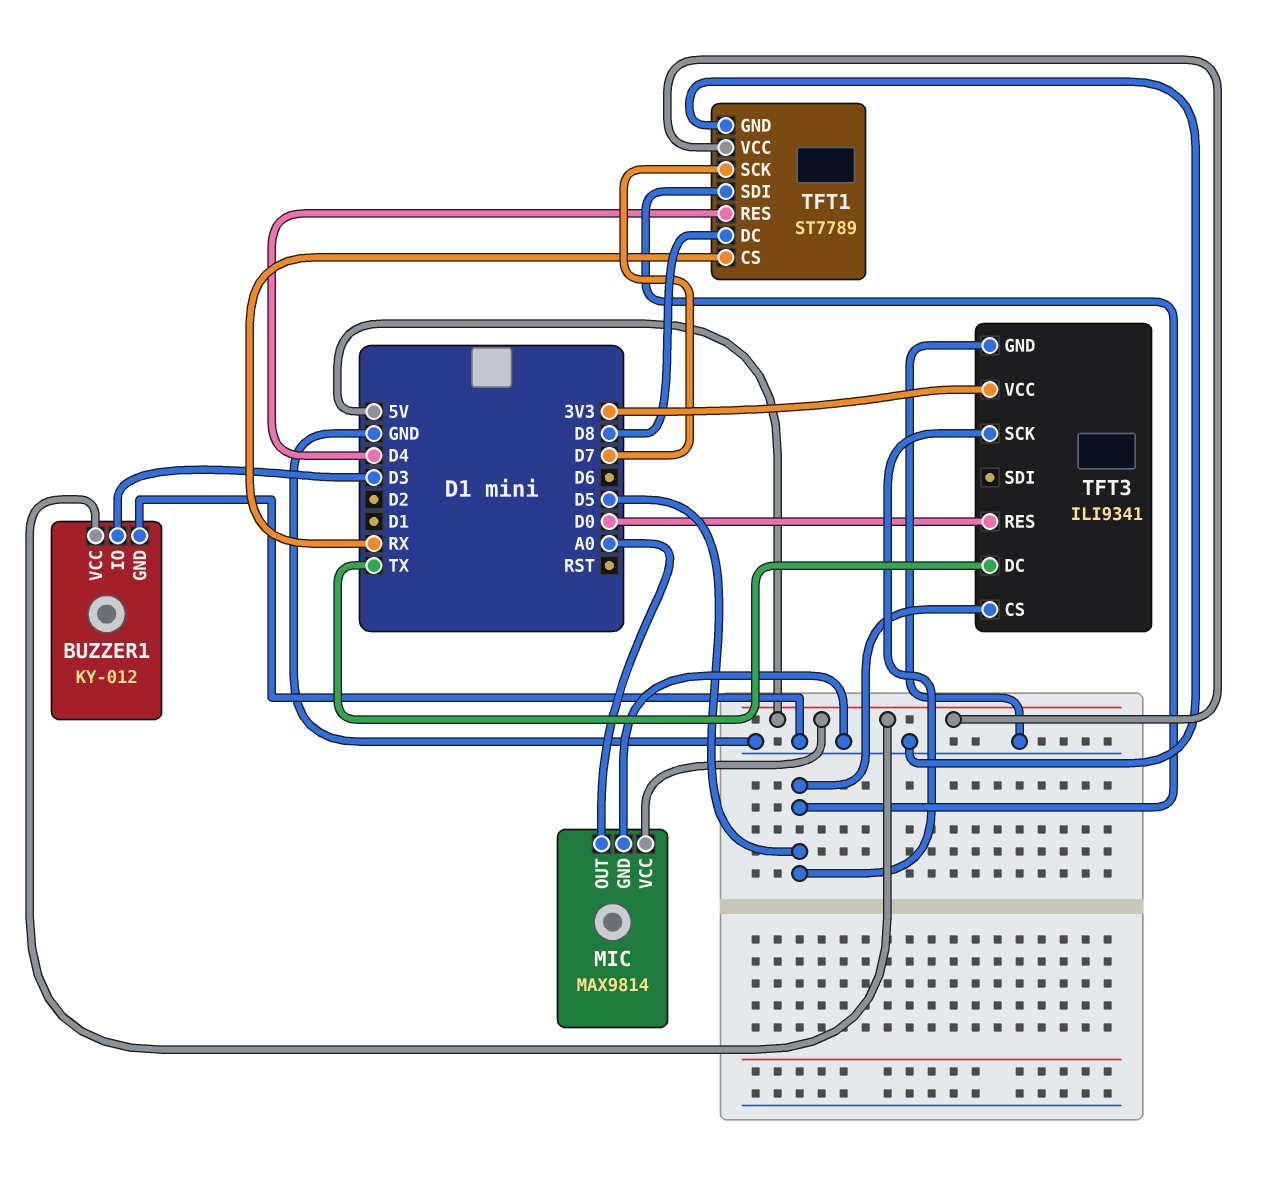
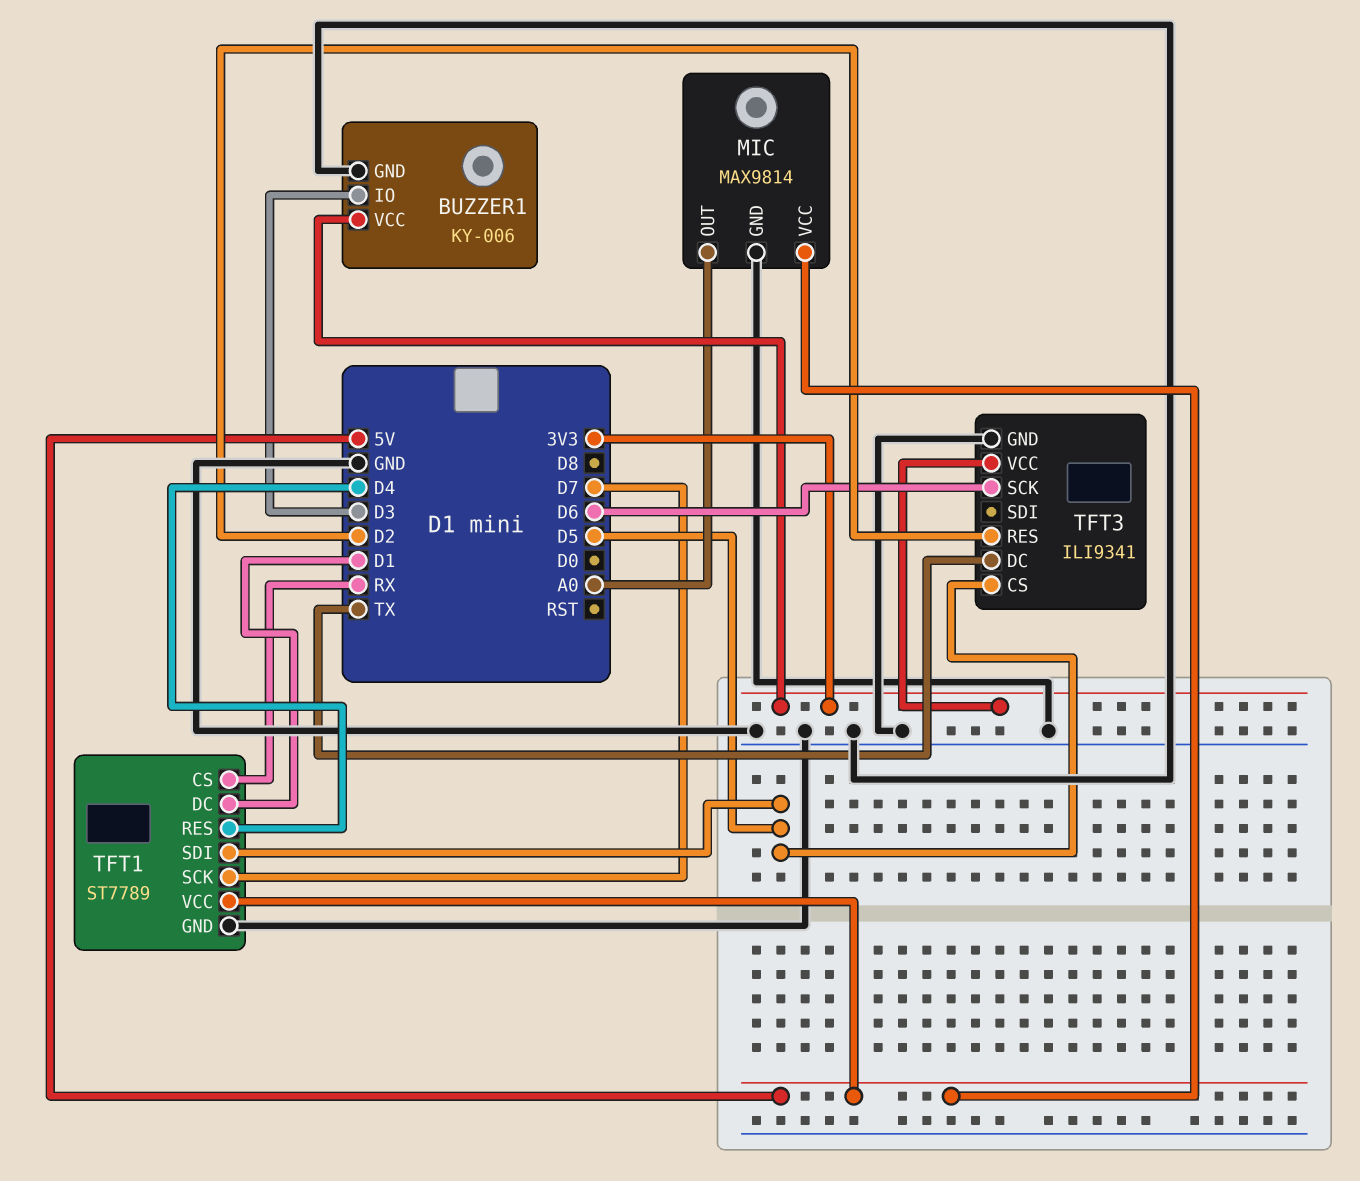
BUZZER1: KY-012 -> KY-006
BUZZER1 pin VCC: 5V -> 3V3
TFT1 pin DC: D8 -> D1
TFT3 pin RES: D0 -> D2
TFT3 pin SCK: D5 -> D6

